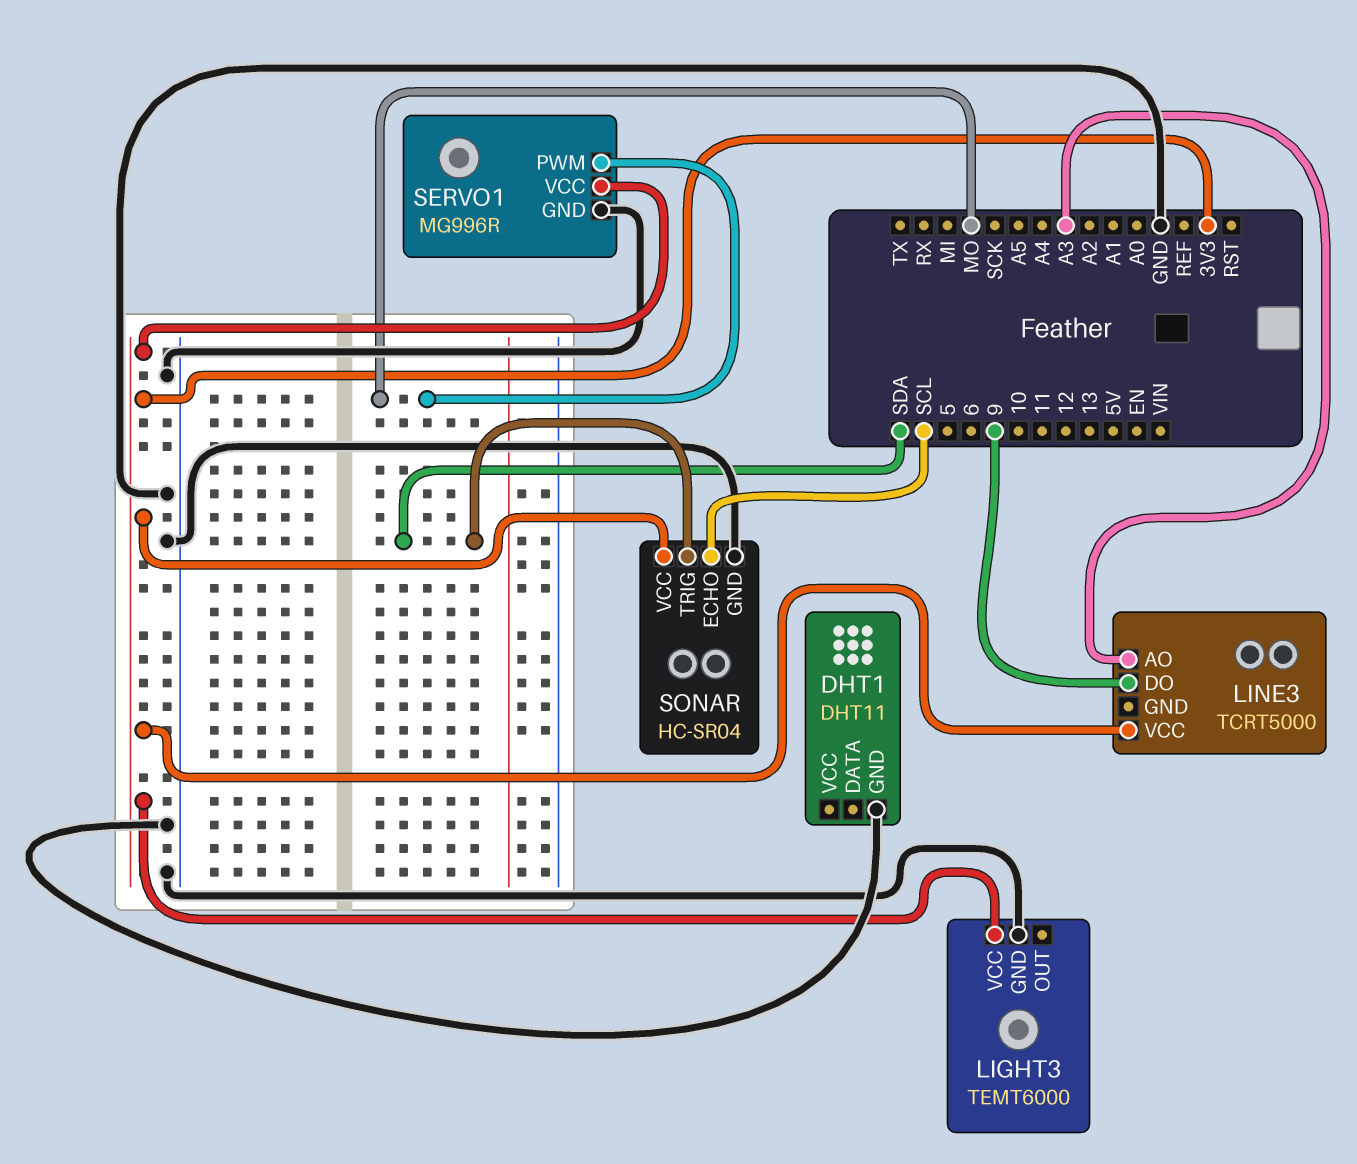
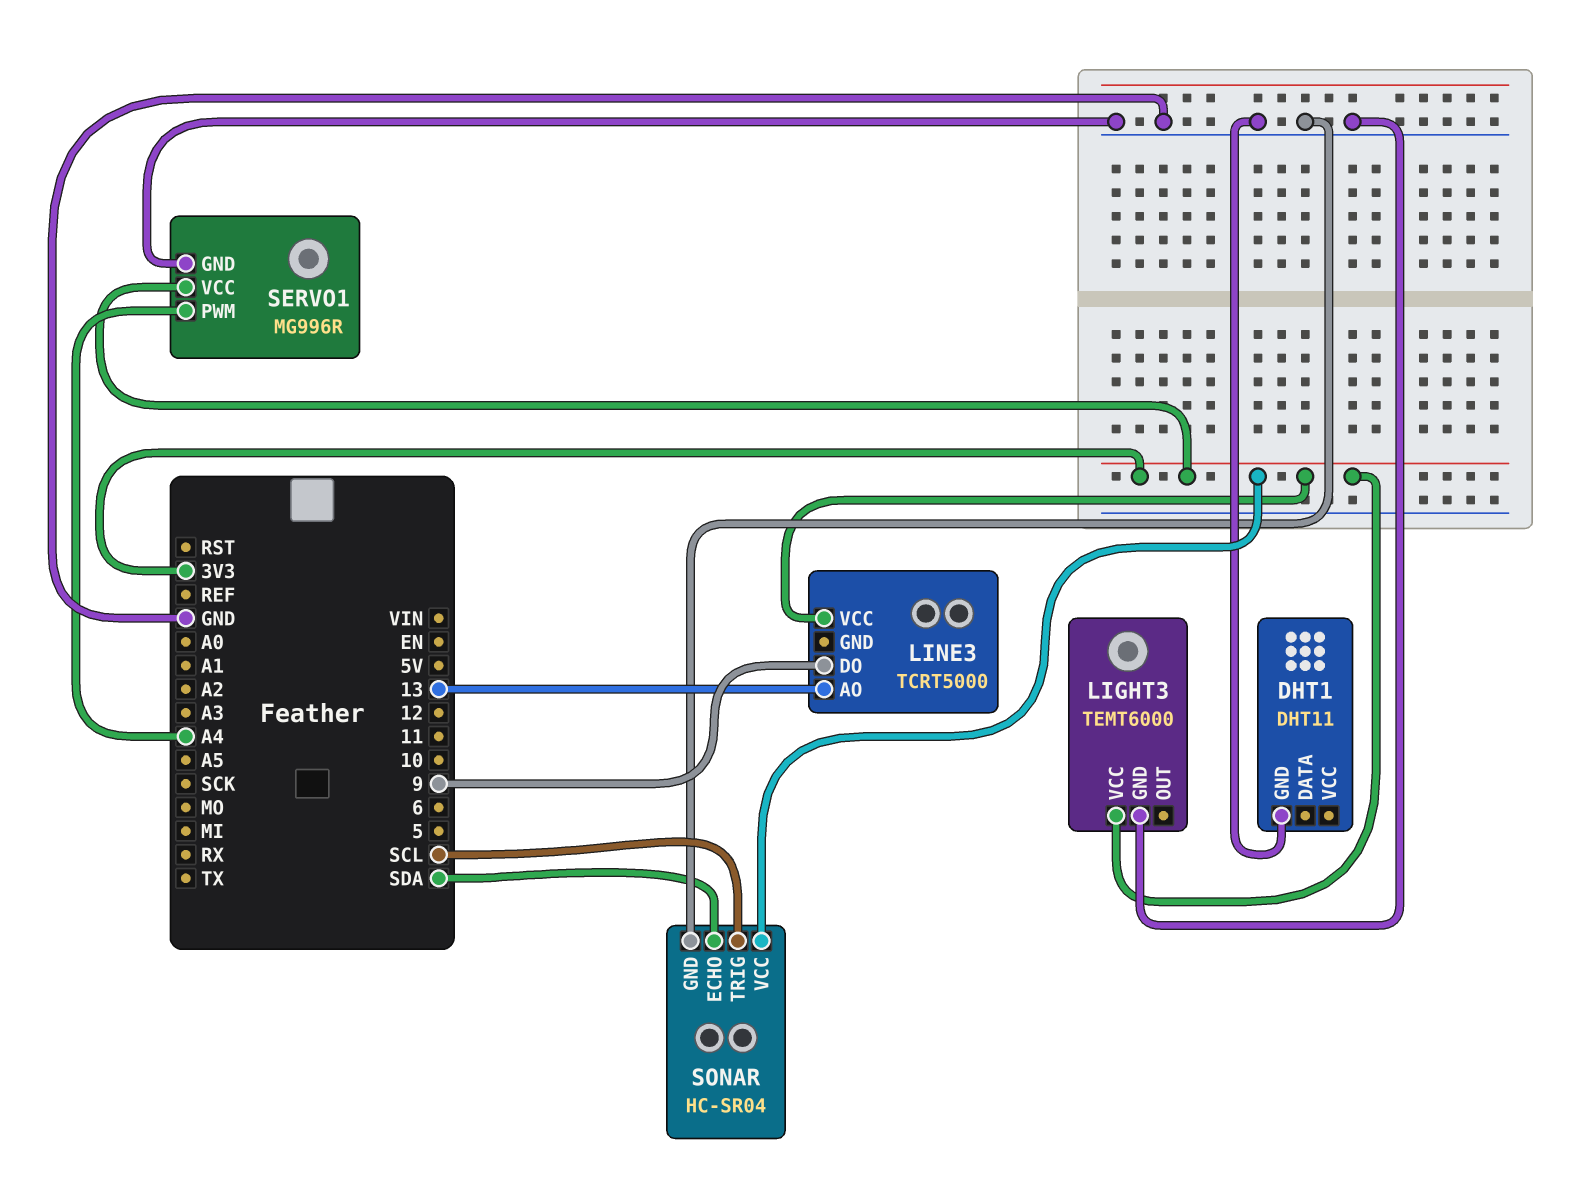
LINE3 pin AO: A3 -> 13
SERVO1 pin PWM: MO -> A4
SONAR pin ECHO: SCL -> SDA
SONAR pin TRIG: SDA -> SCL

